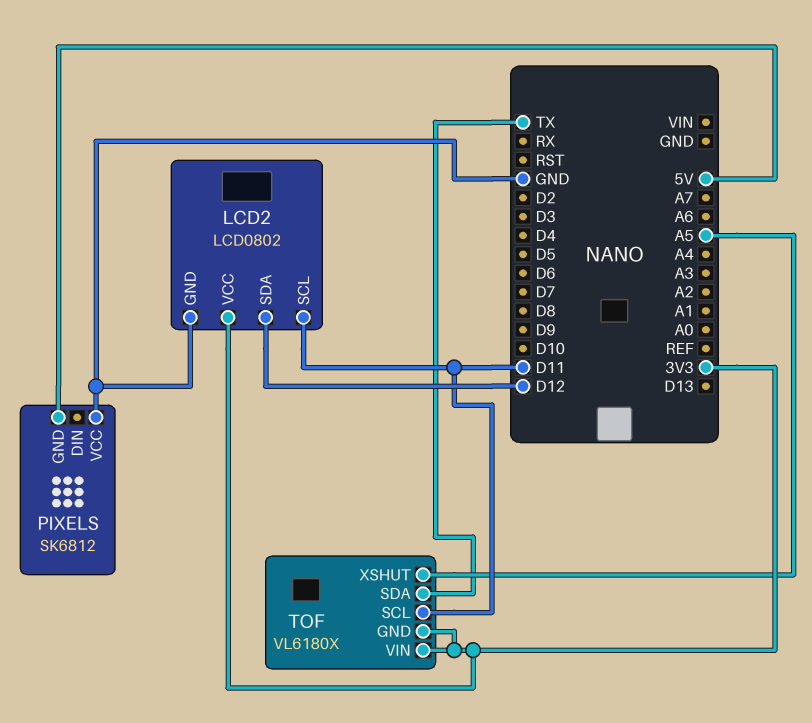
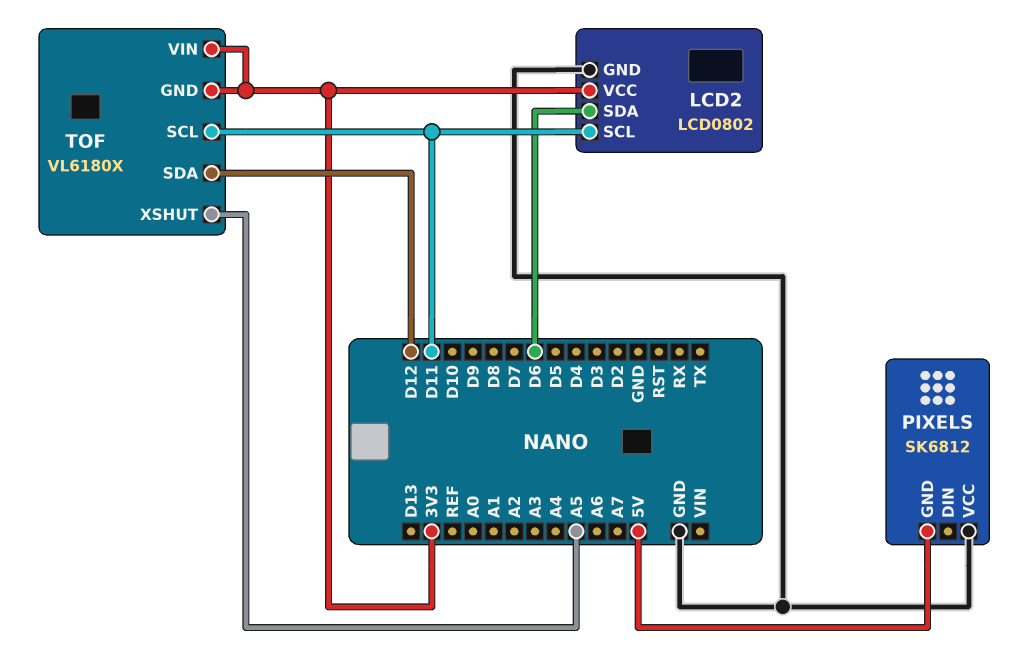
LCD2 pin SDA: D12 -> D6
TOF pin SDA: TX -> D12

